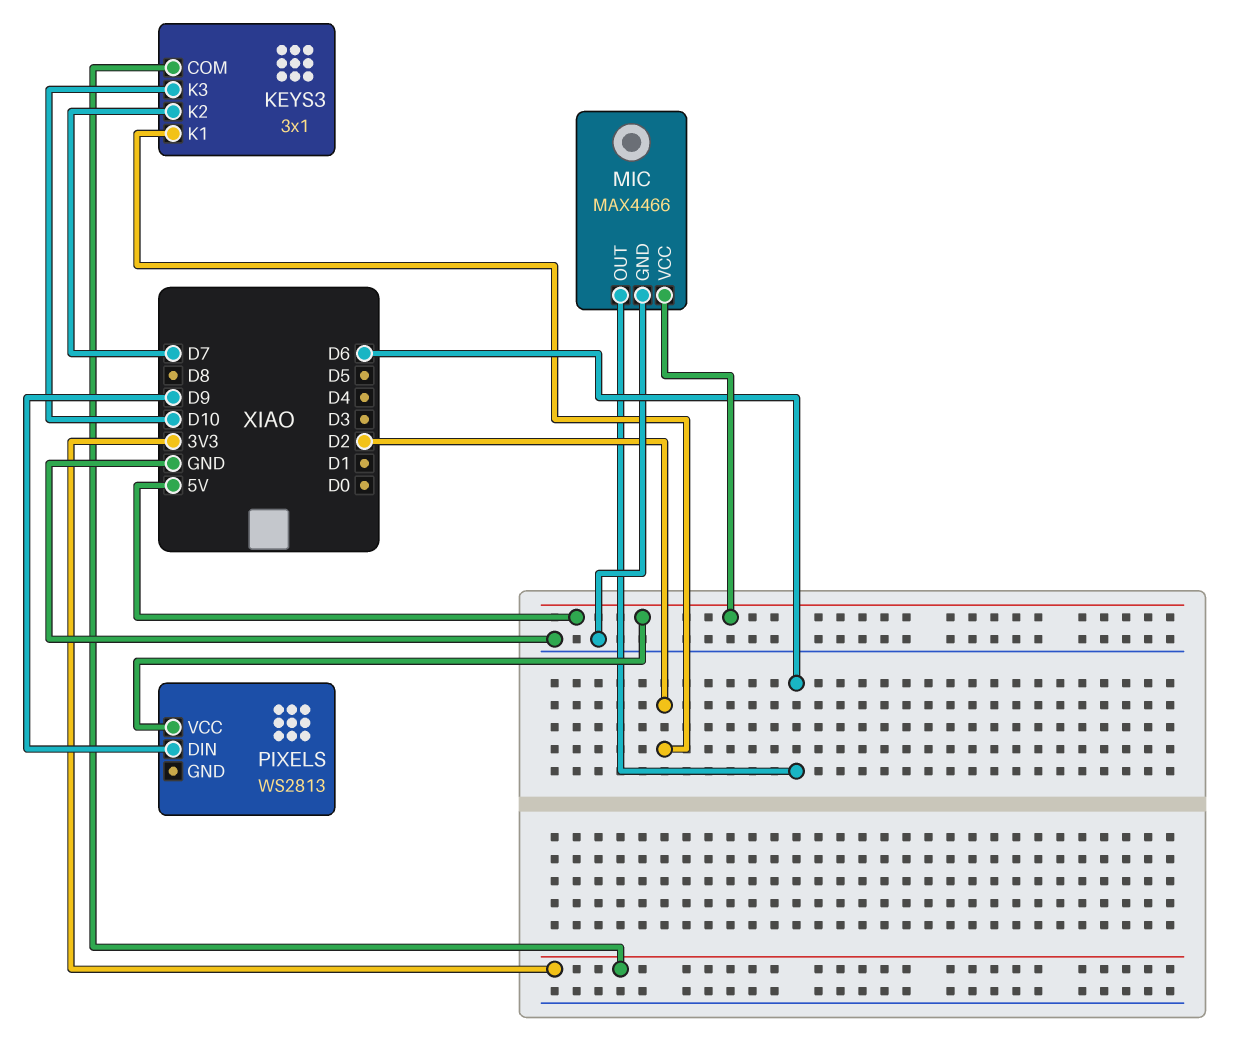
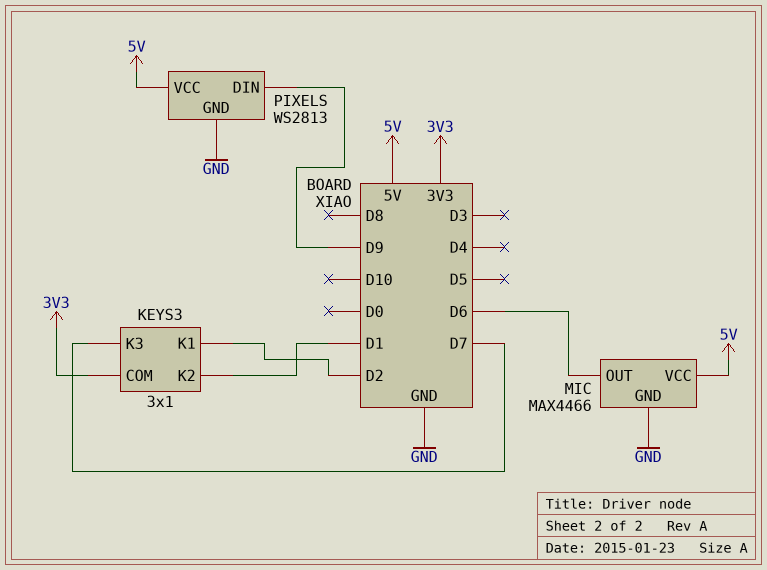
KEYS3 pin K2: D7 -> D1
KEYS3 pin K3: D10 -> D7
PIXELS pin GND: none -> GND

